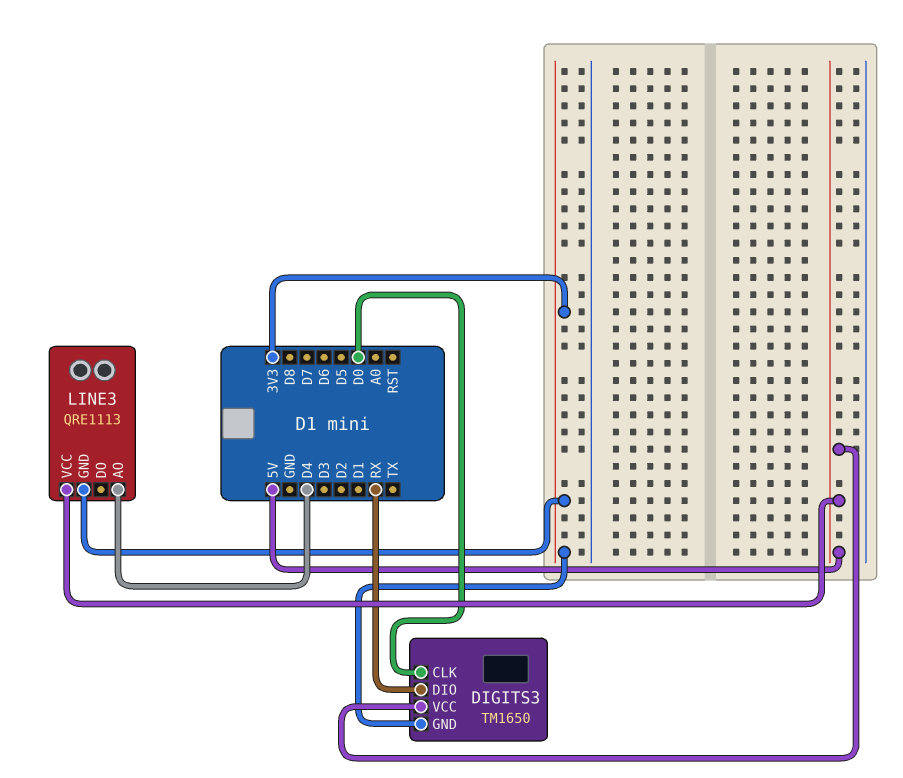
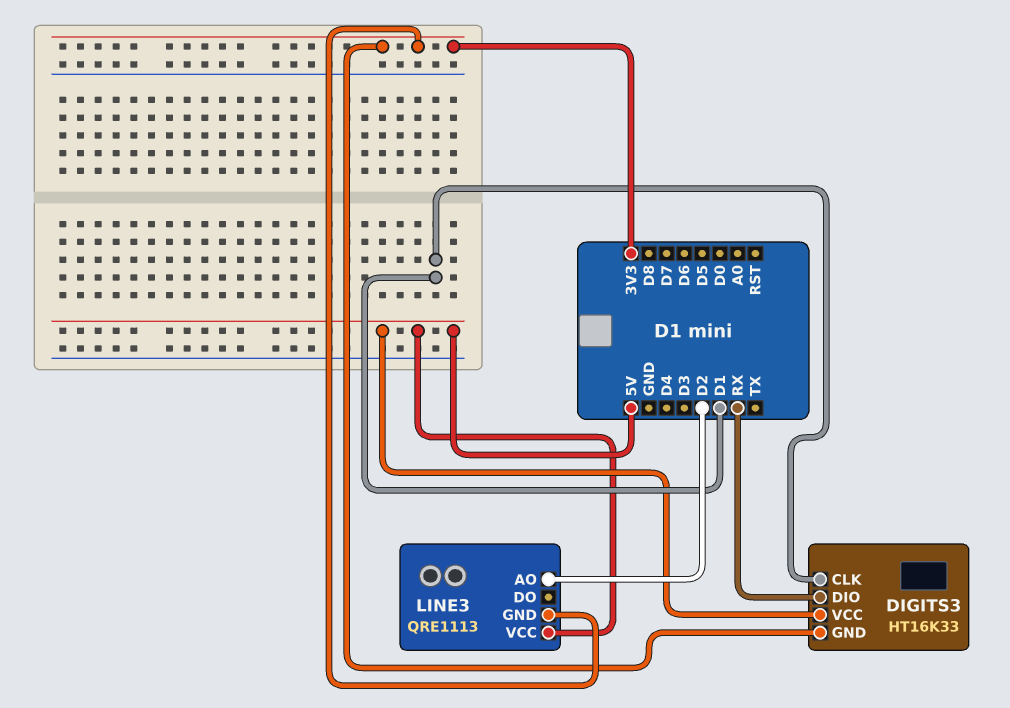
DIGITS3: TM1650 -> HT16K33
DIGITS3 pin CLK: D0 -> D1
LINE3 pin AO: D4 -> D2

